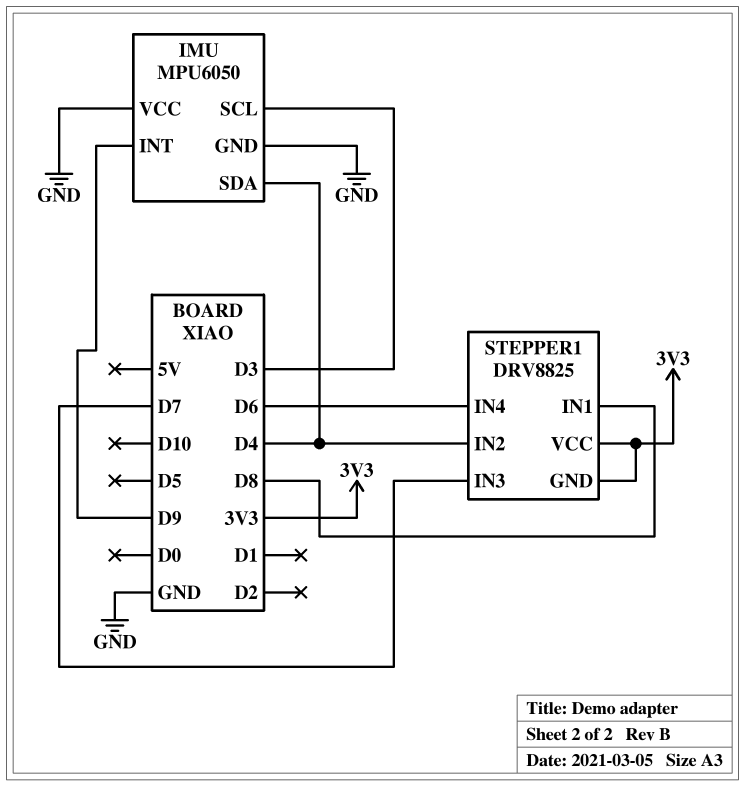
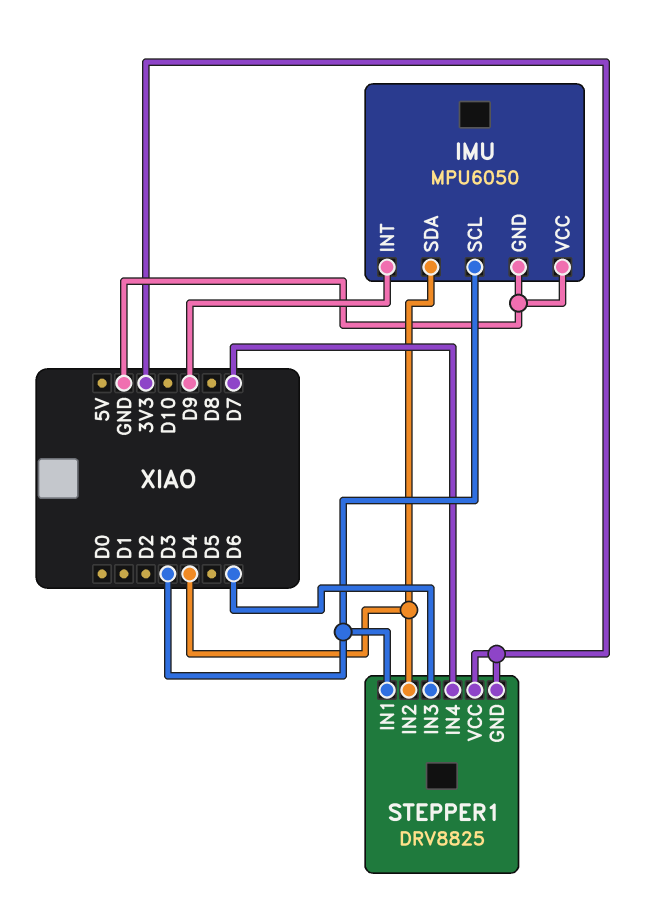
STEPPER1 pin IN1: D8 -> D3
STEPPER1 pin IN3: D7 -> D6
STEPPER1 pin IN4: D6 -> D7

